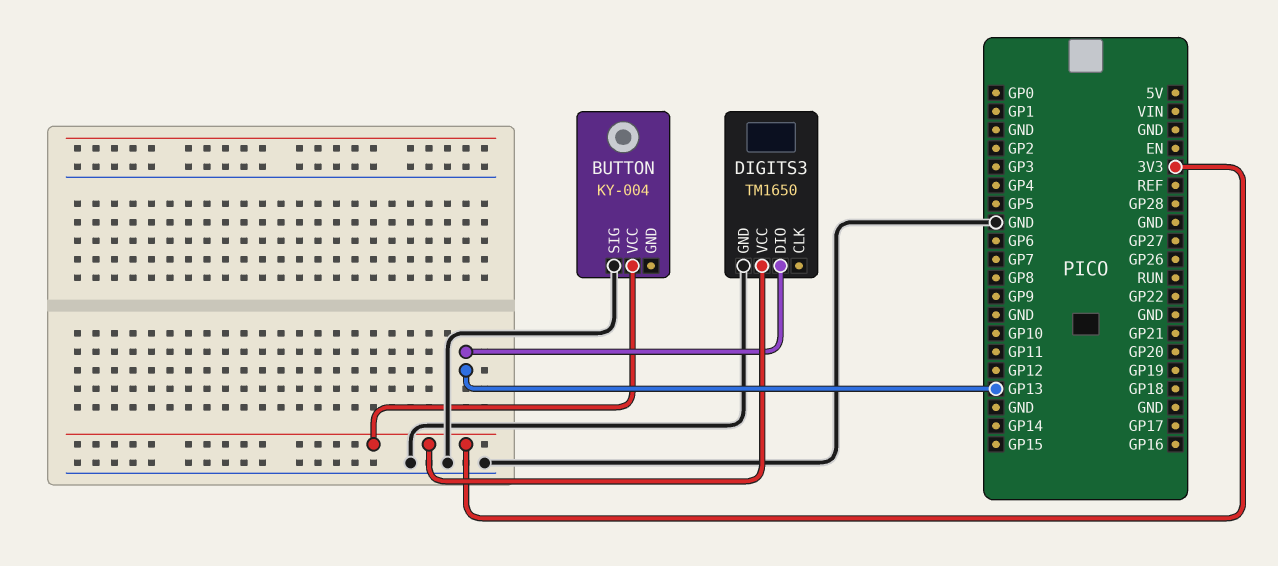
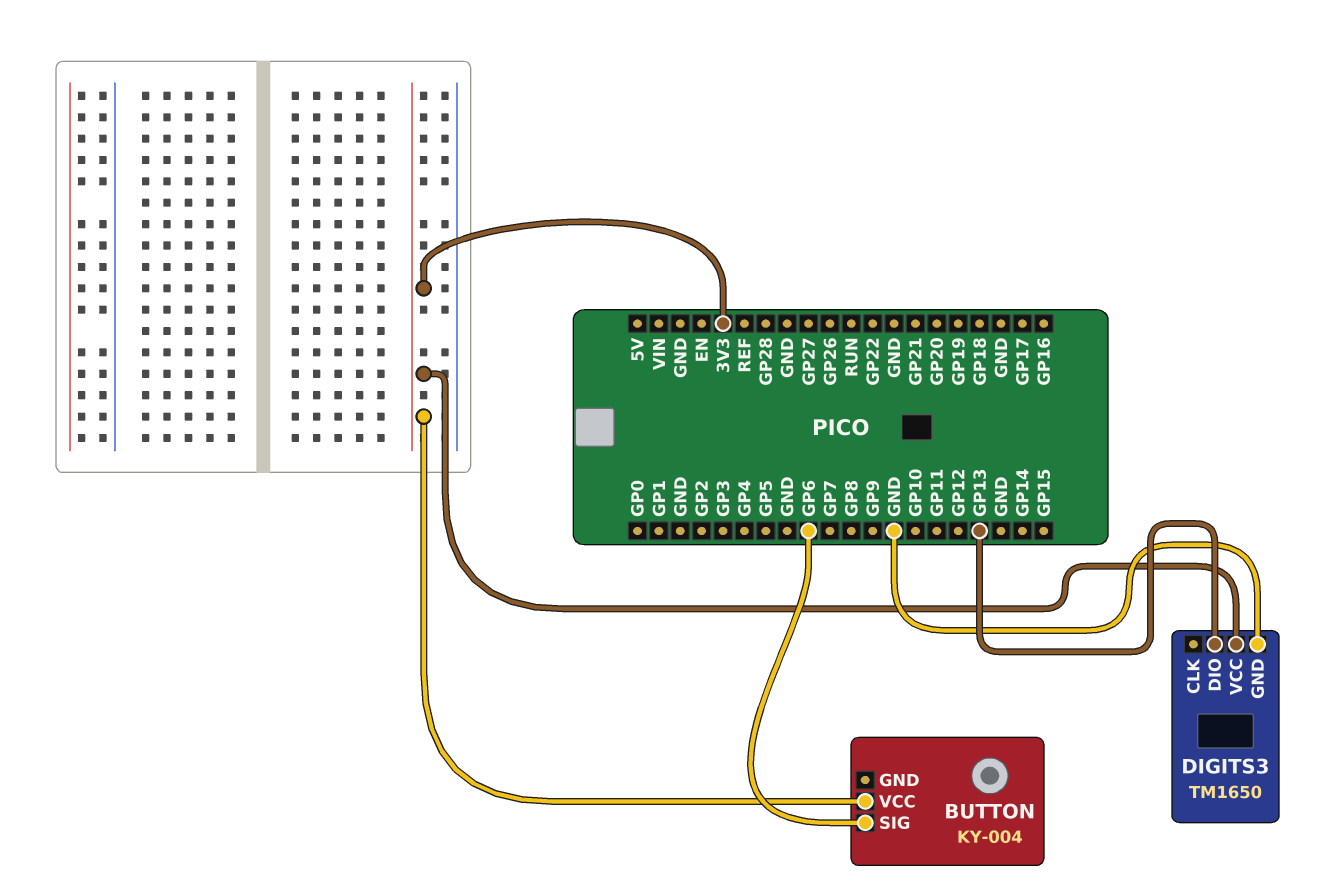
BUTTON pin SIG: GND -> GP6

